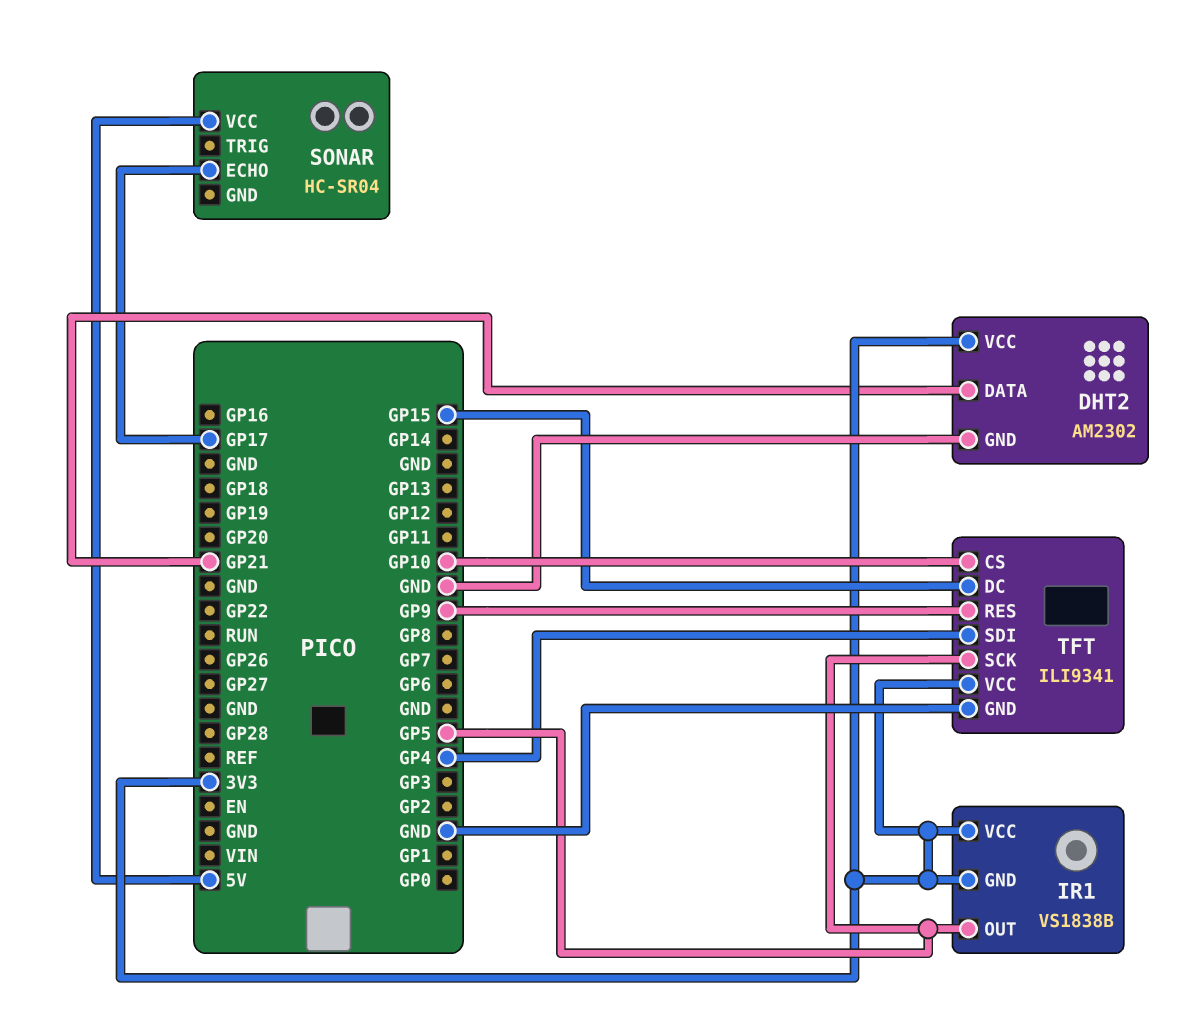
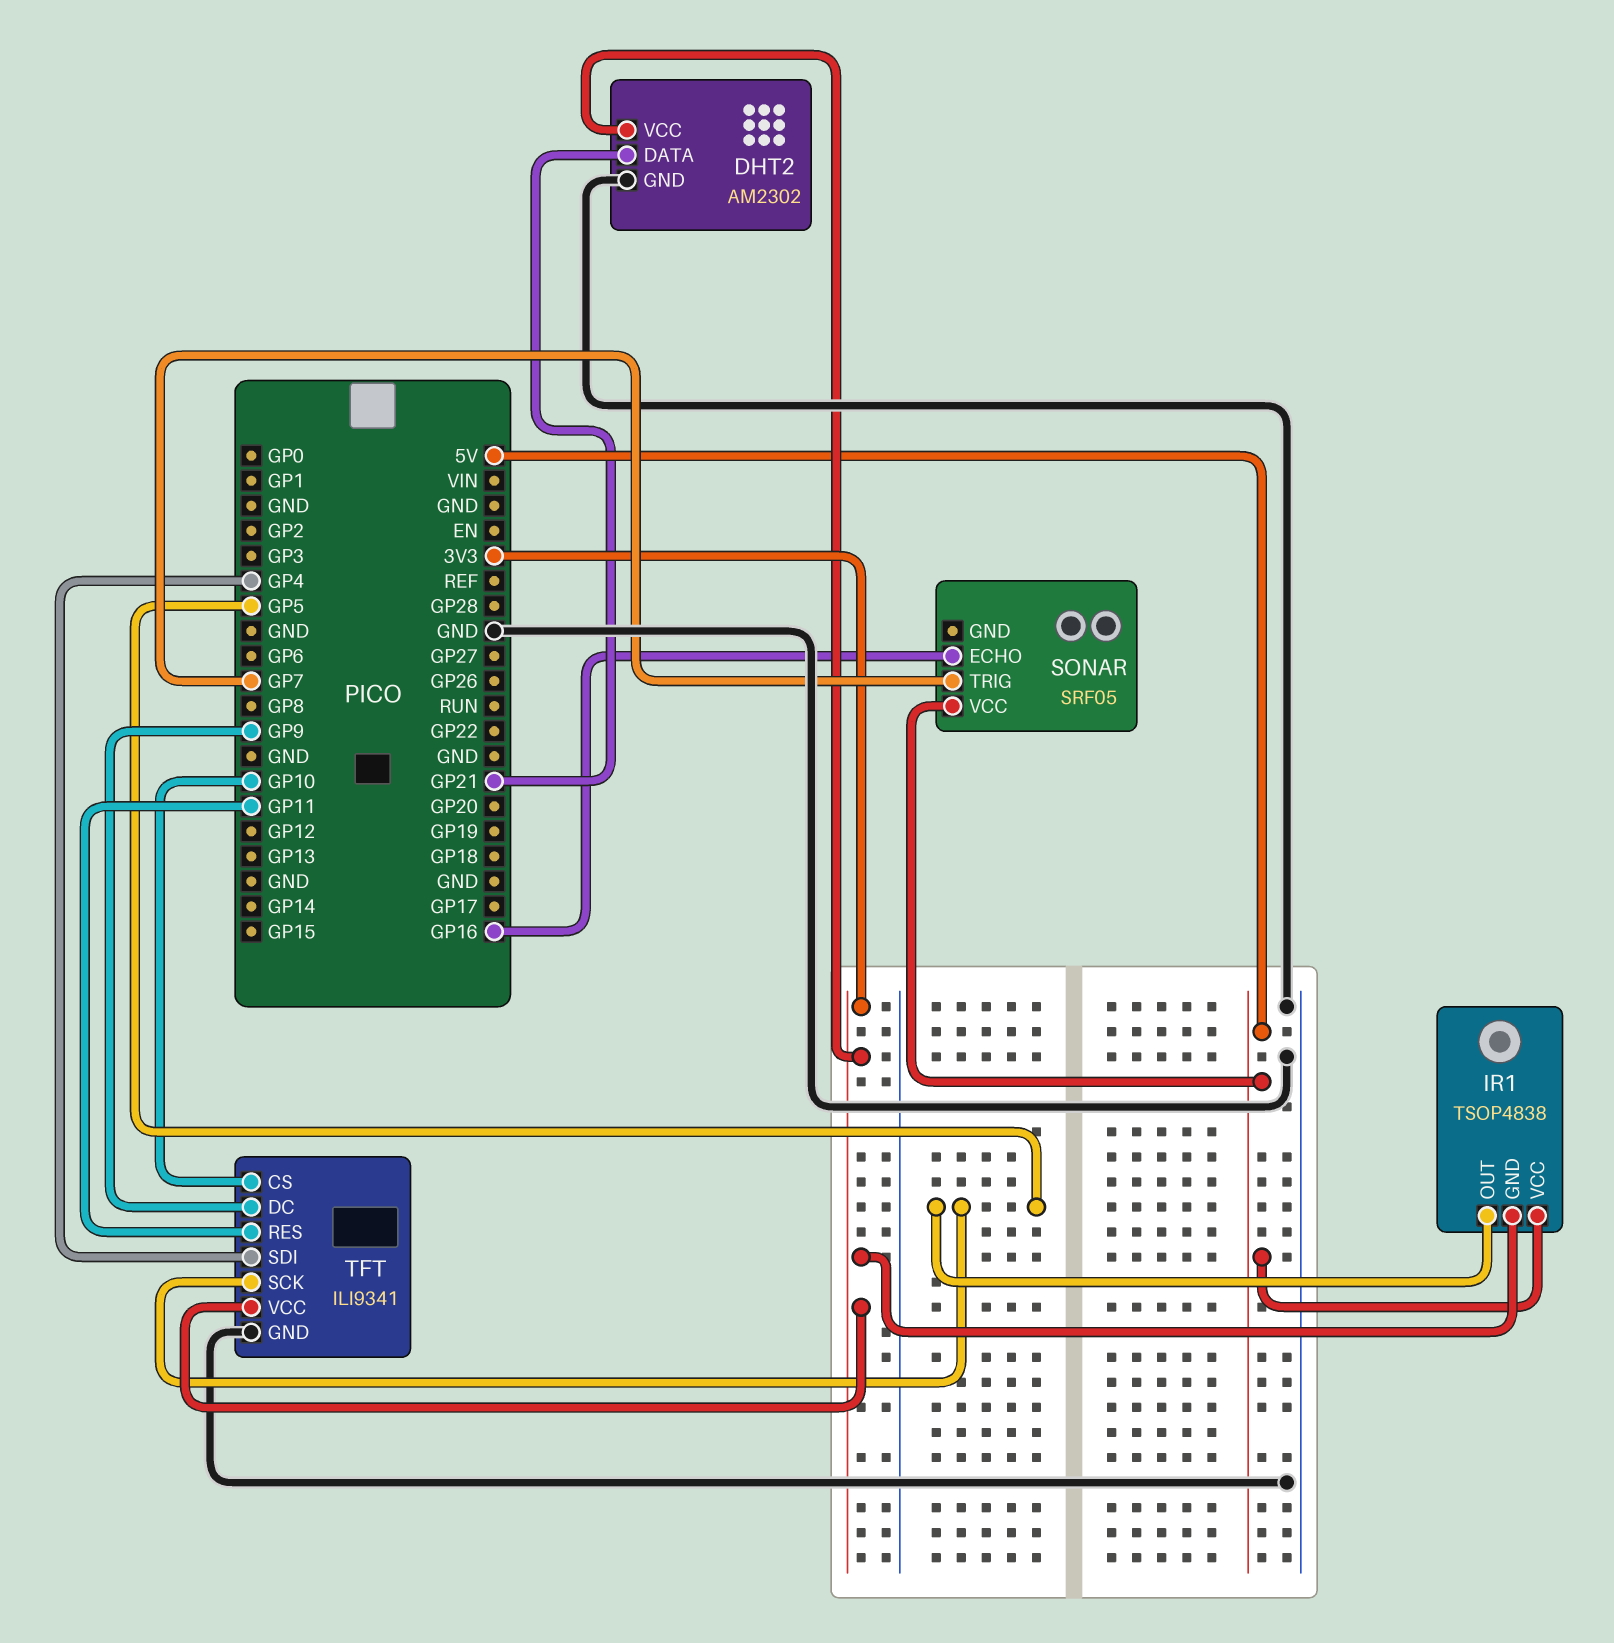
IR1: VS1838B -> TSOP4838
IR1 pin VCC: 3V3 -> 5V
SONAR: HC-SR04 -> SRF05
SONAR pin ECHO: GP17 -> GP16
SONAR pin TRIG: none -> GP7
TFT pin DC: GP15 -> GP9
TFT pin RES: GP9 -> GP11

